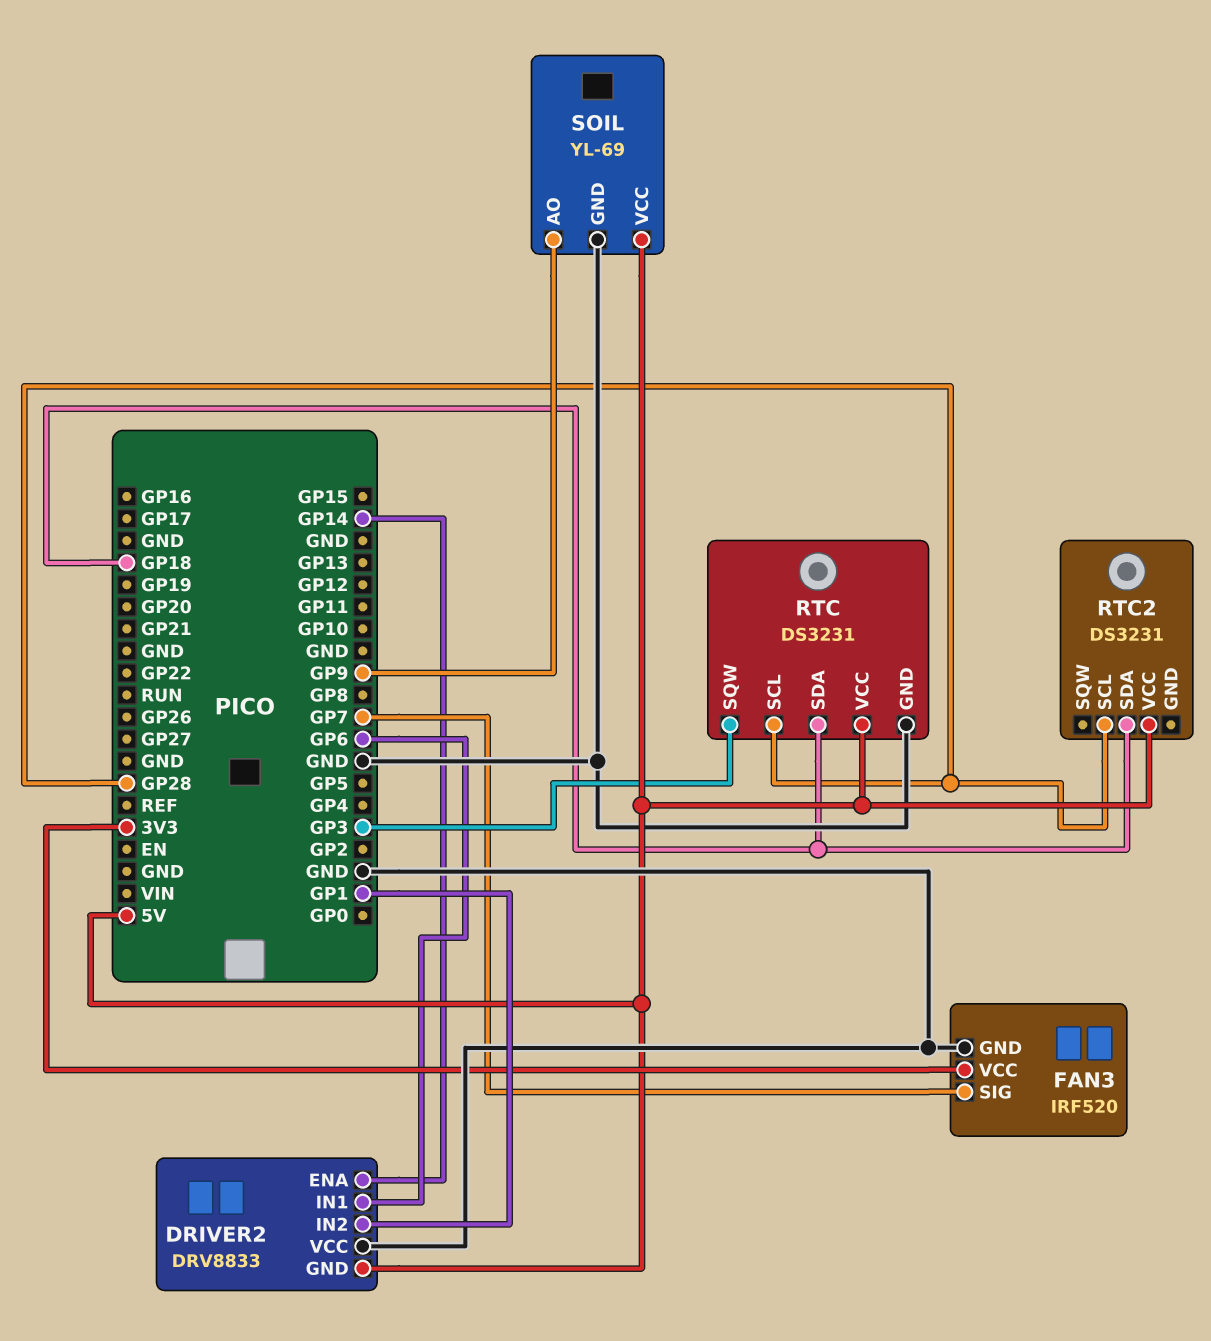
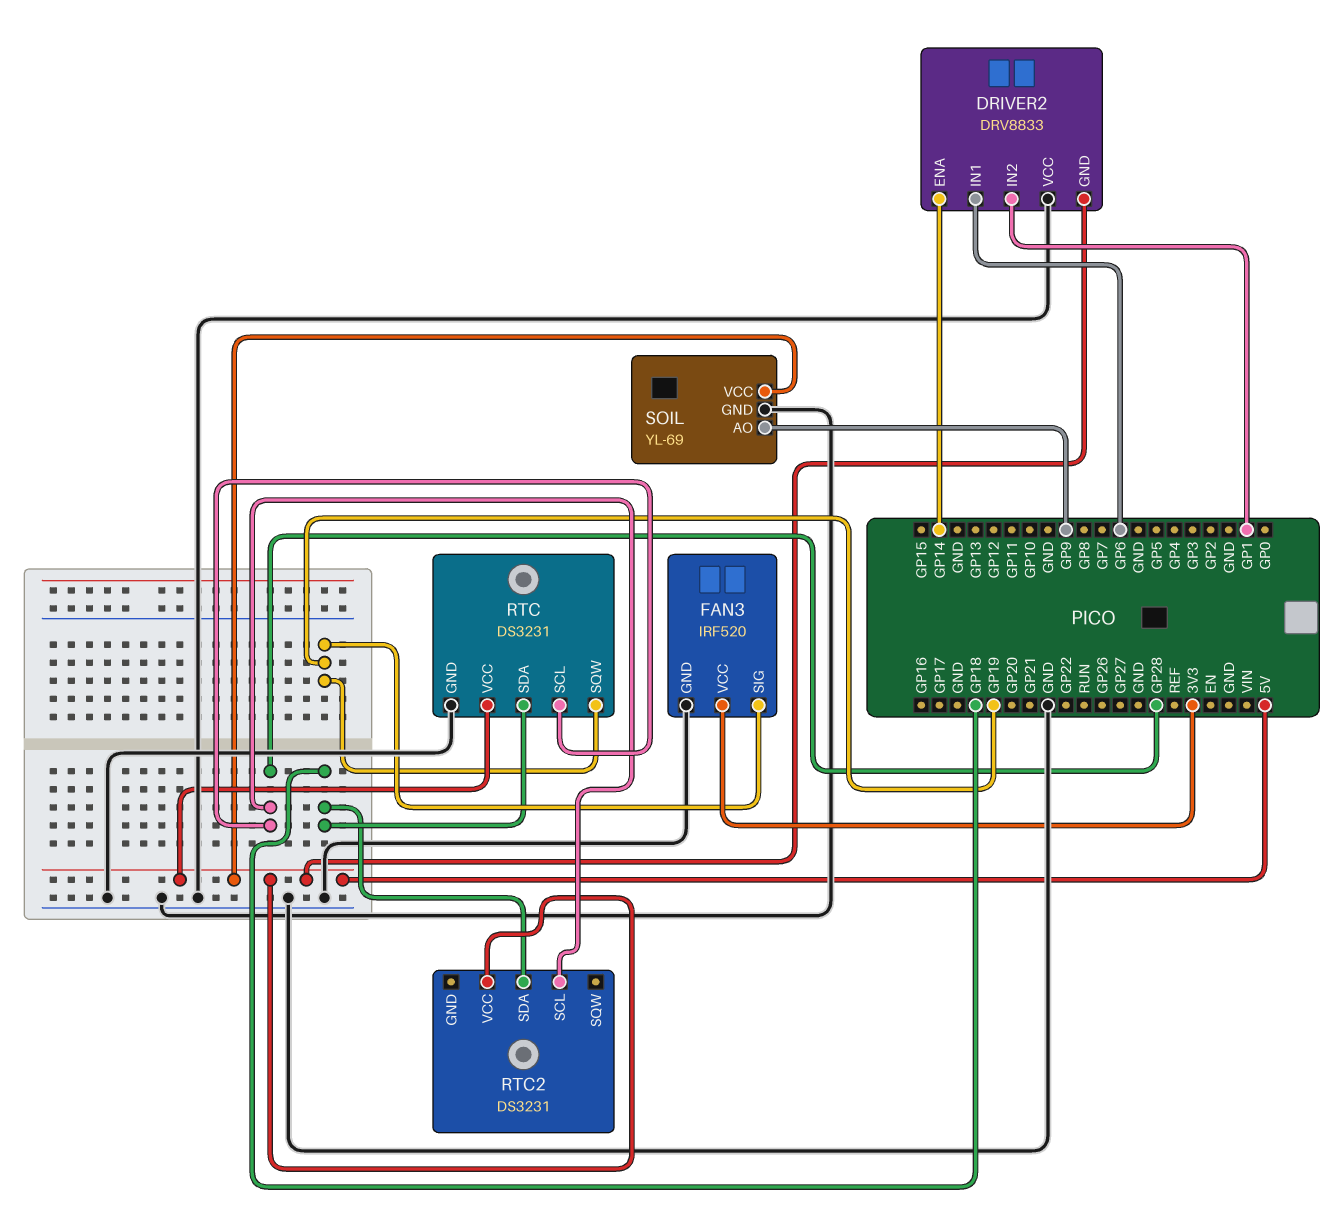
FAN3 pin SIG: GP7 -> GP19
RTC pin SQW: GP3 -> GP19

